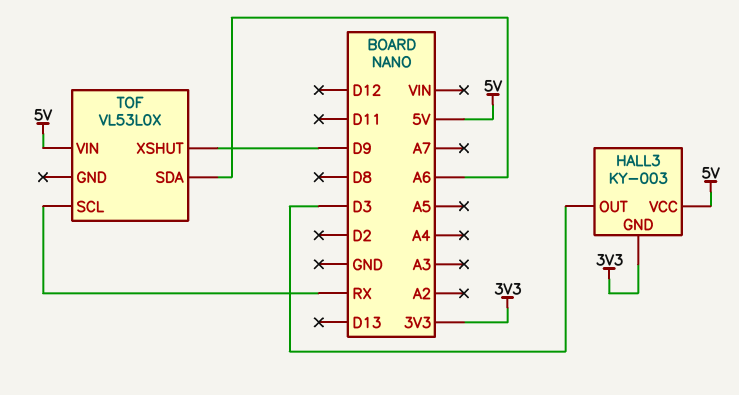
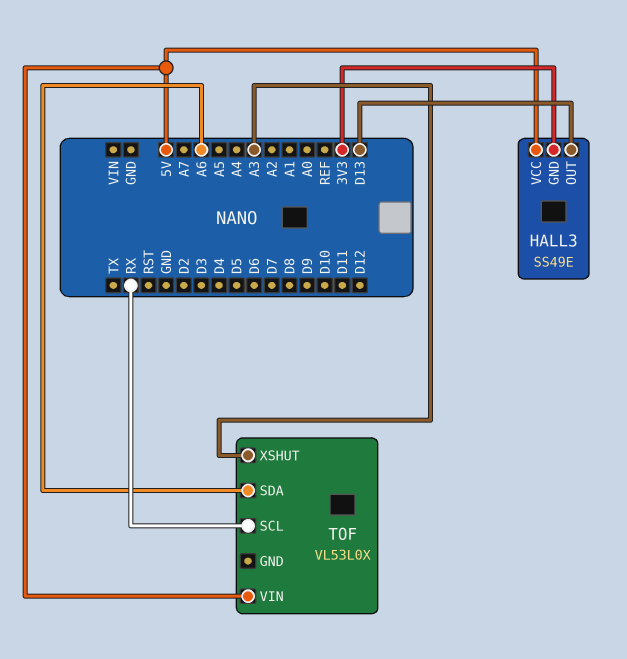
HALL3: KY-003 -> SS49E
HALL3 pin OUT: D3 -> D13
TOF pin XSHUT: D9 -> A3

